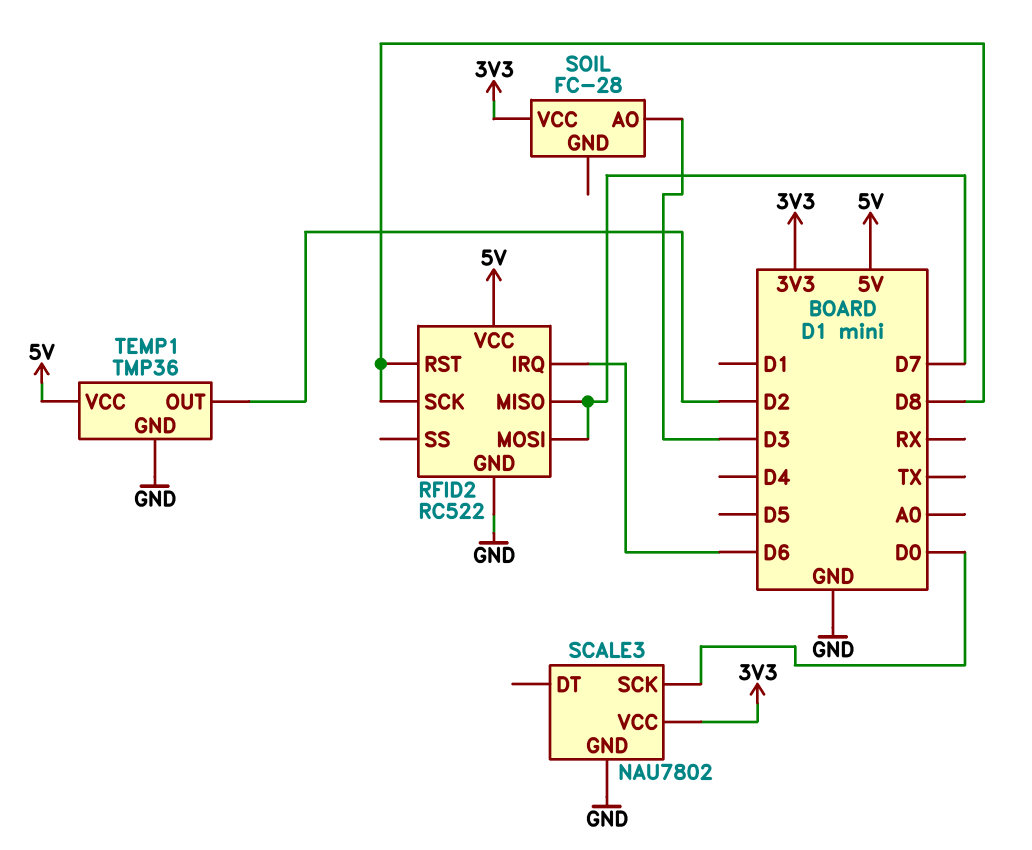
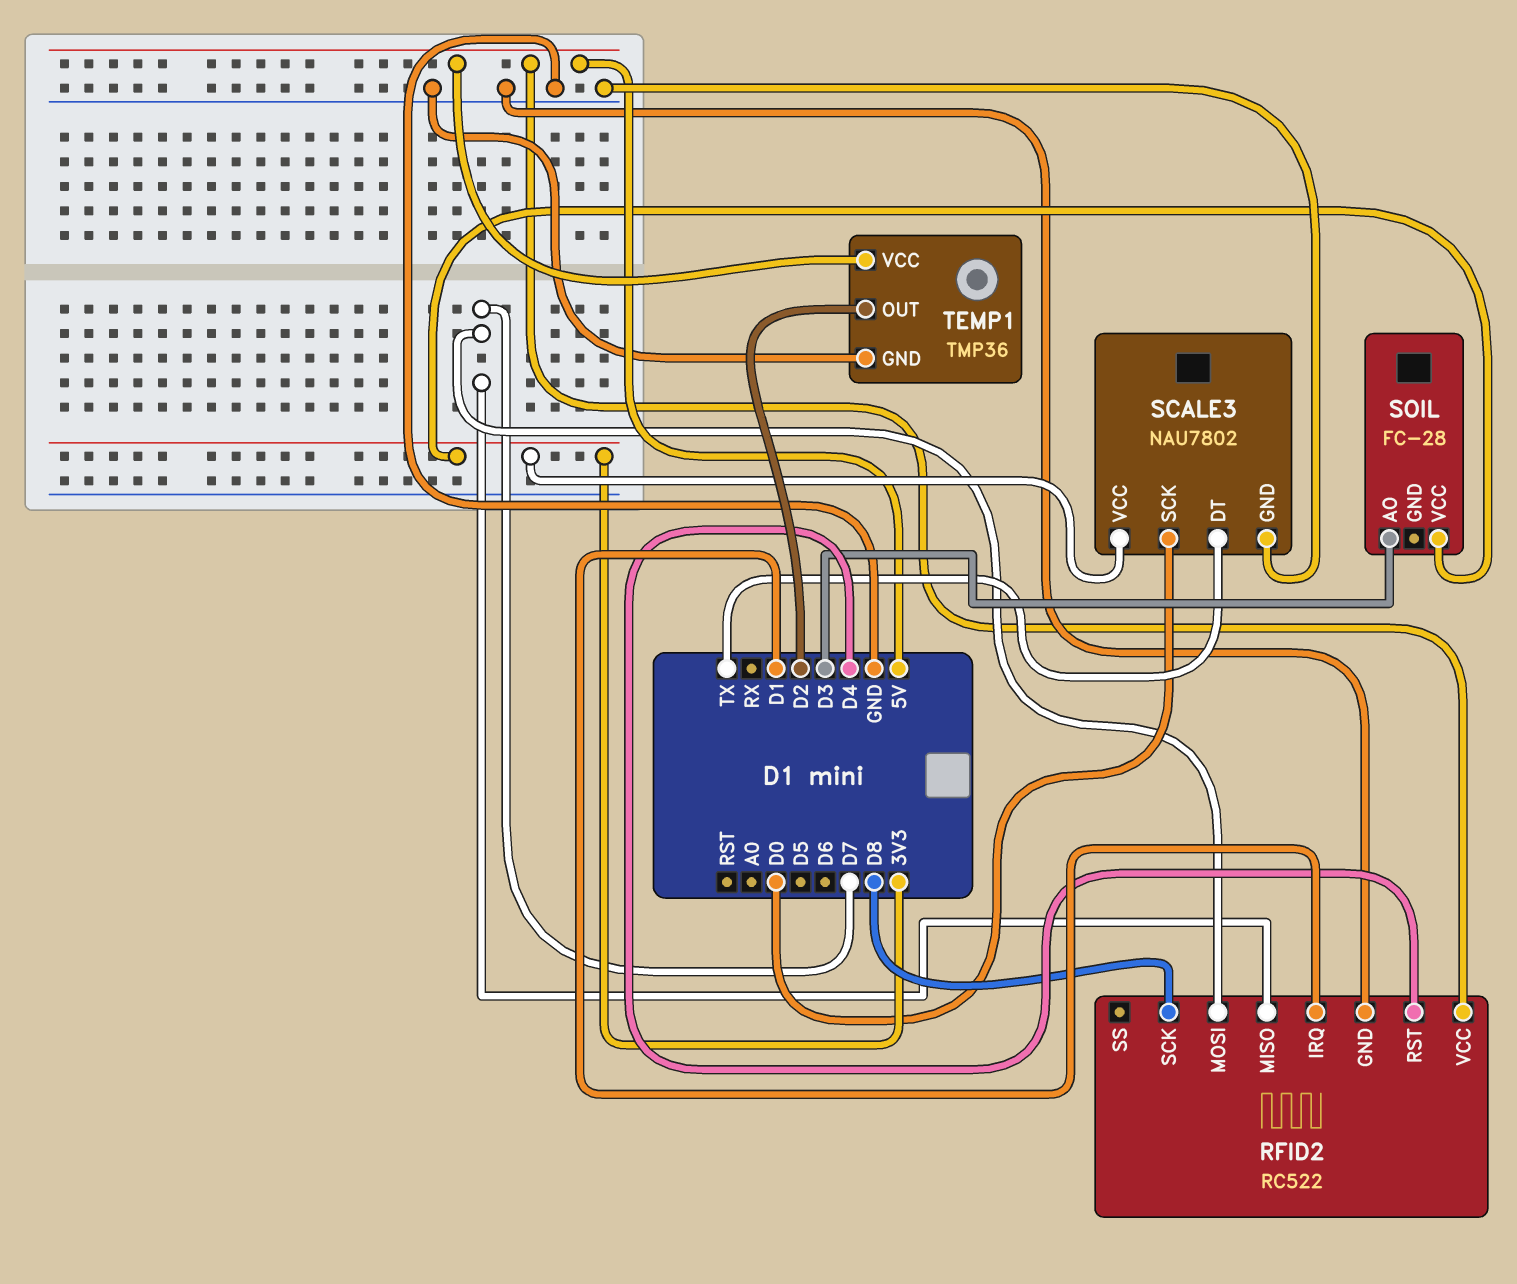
RFID2 pin IRQ: D6 -> D1
RFID2 pin RST: D8 -> D4
SCALE3 pin DT: none -> TX

